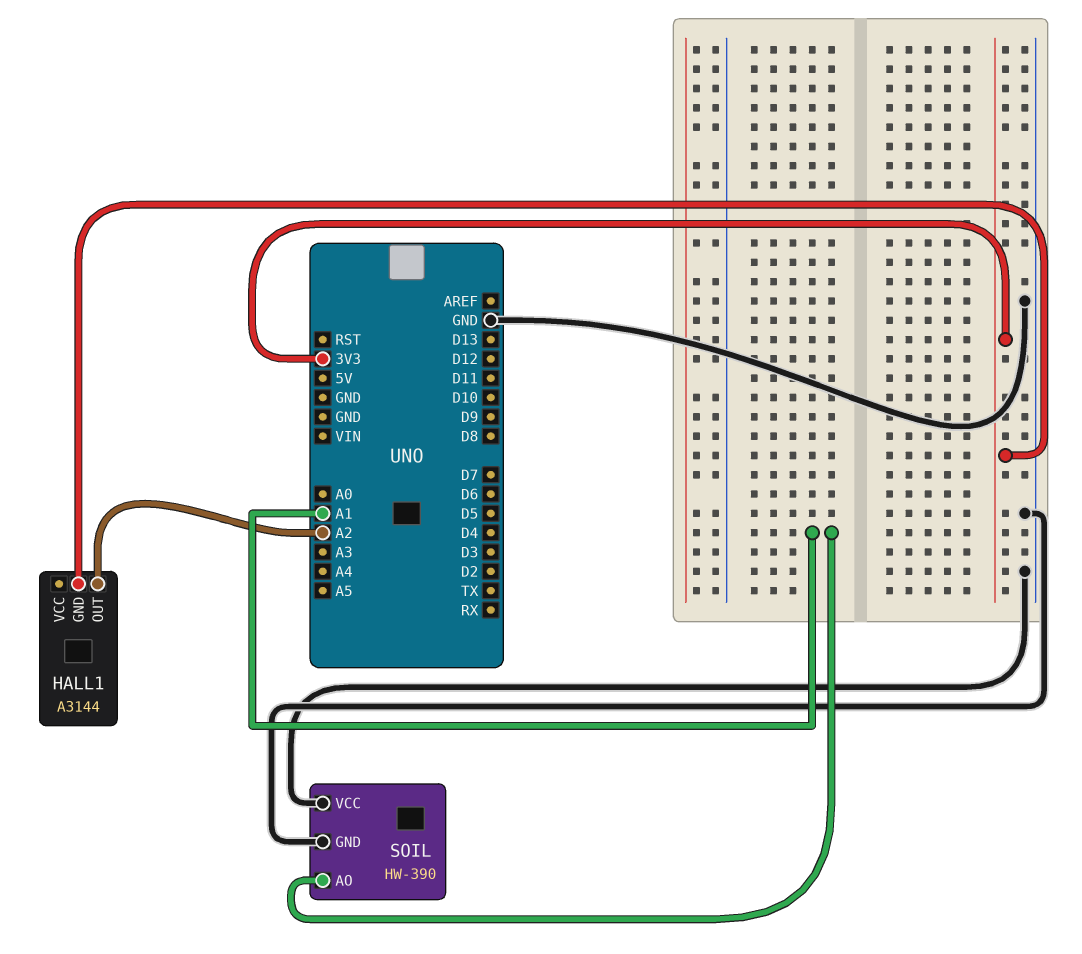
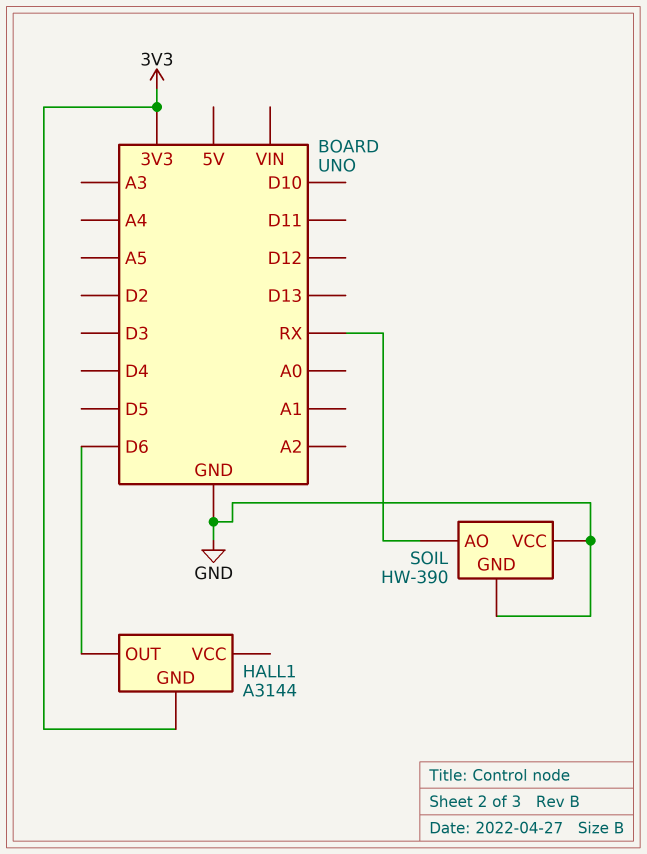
HALL1 pin OUT: A2 -> D6
SOIL pin AO: A1 -> RX

